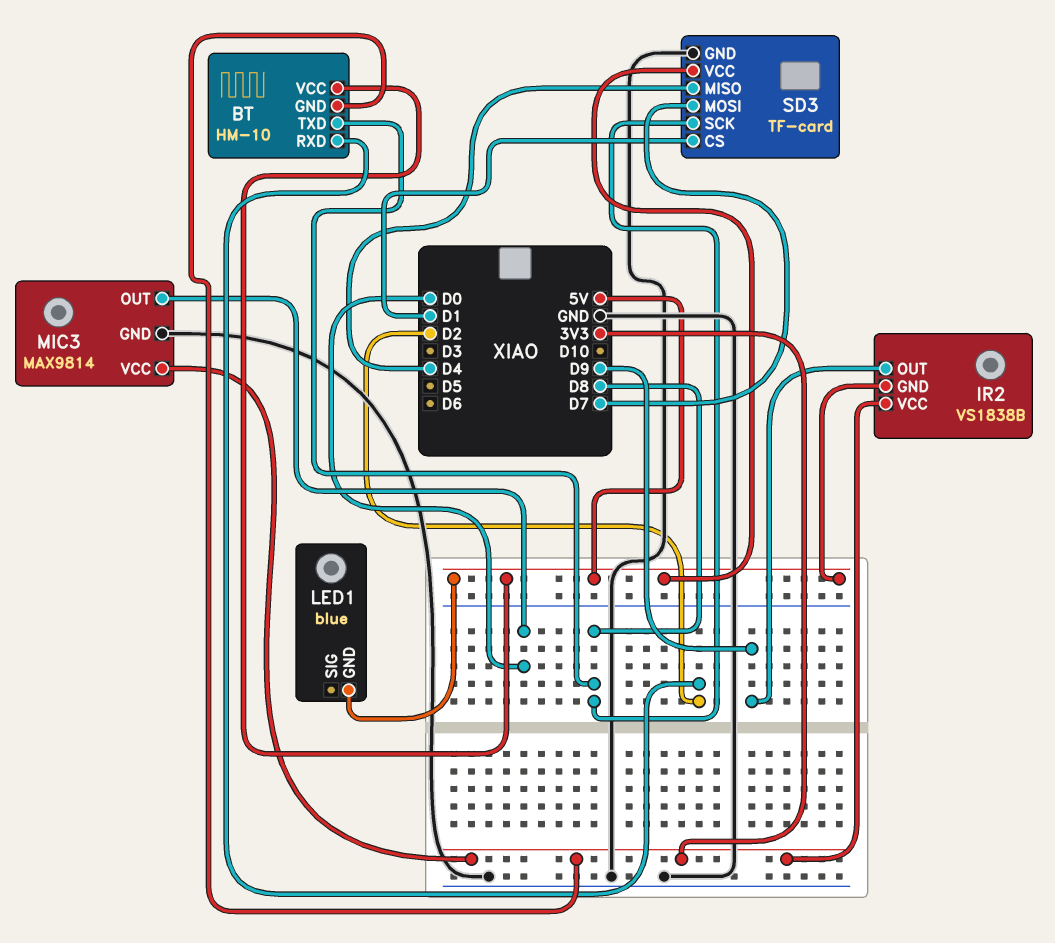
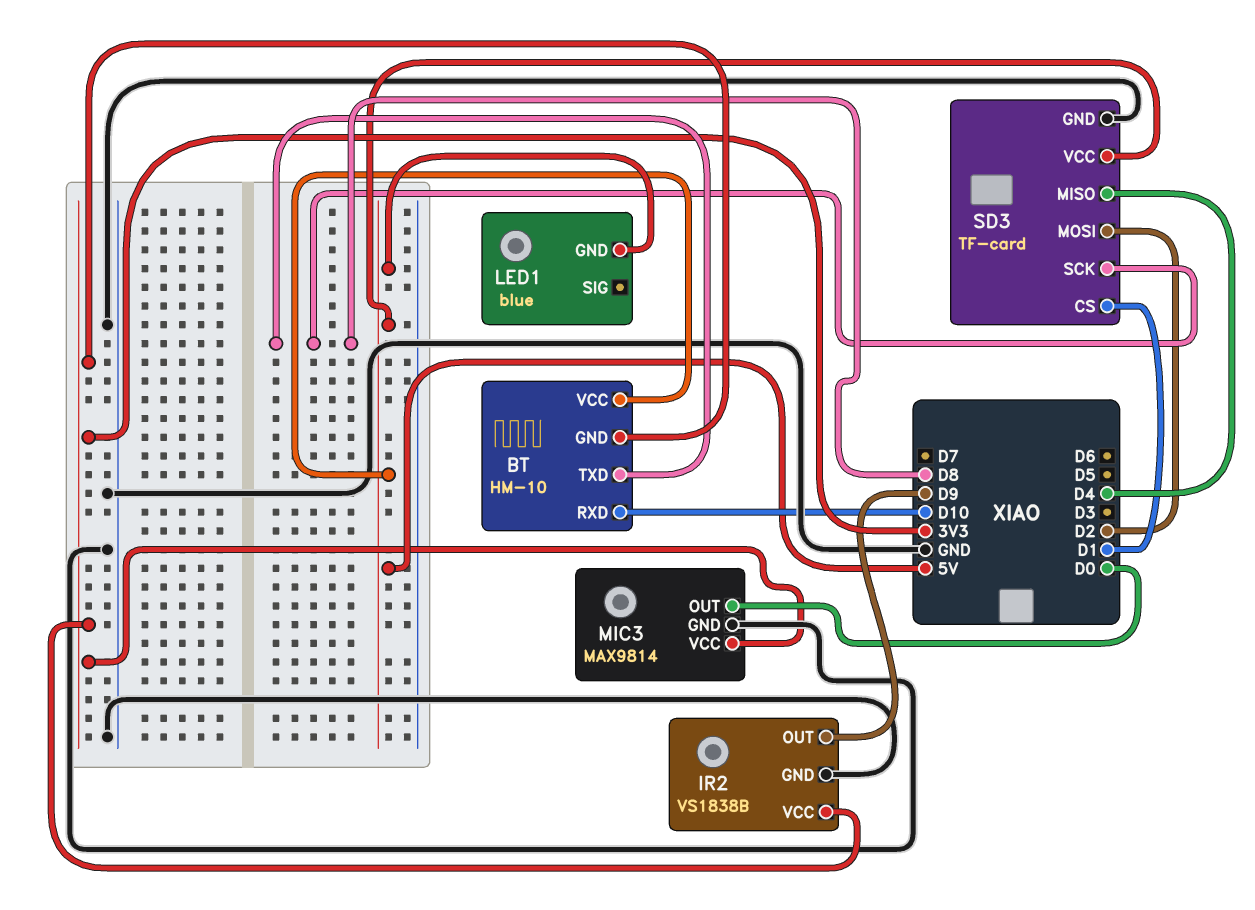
BT pin RXD: D2 -> D10
IR2 pin GND: 5V -> GND
SD3 pin MOSI: D7 -> D2

